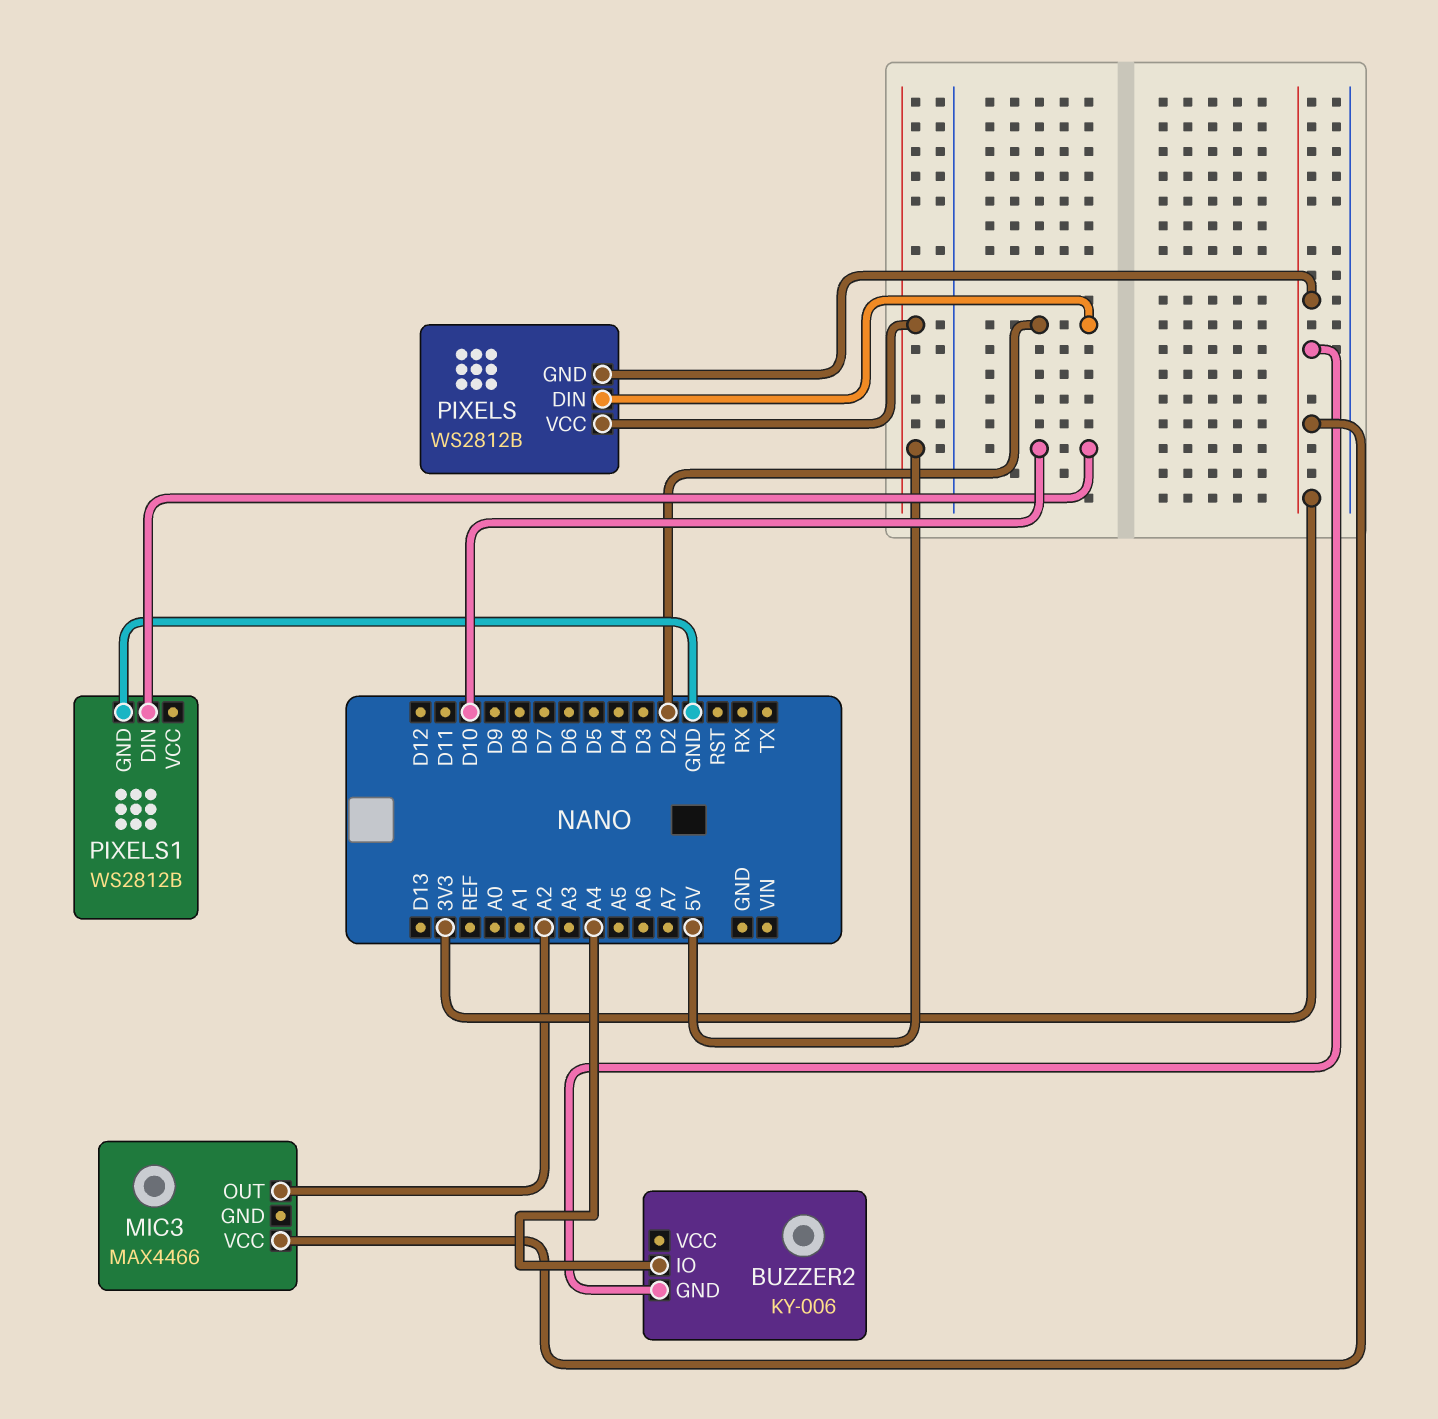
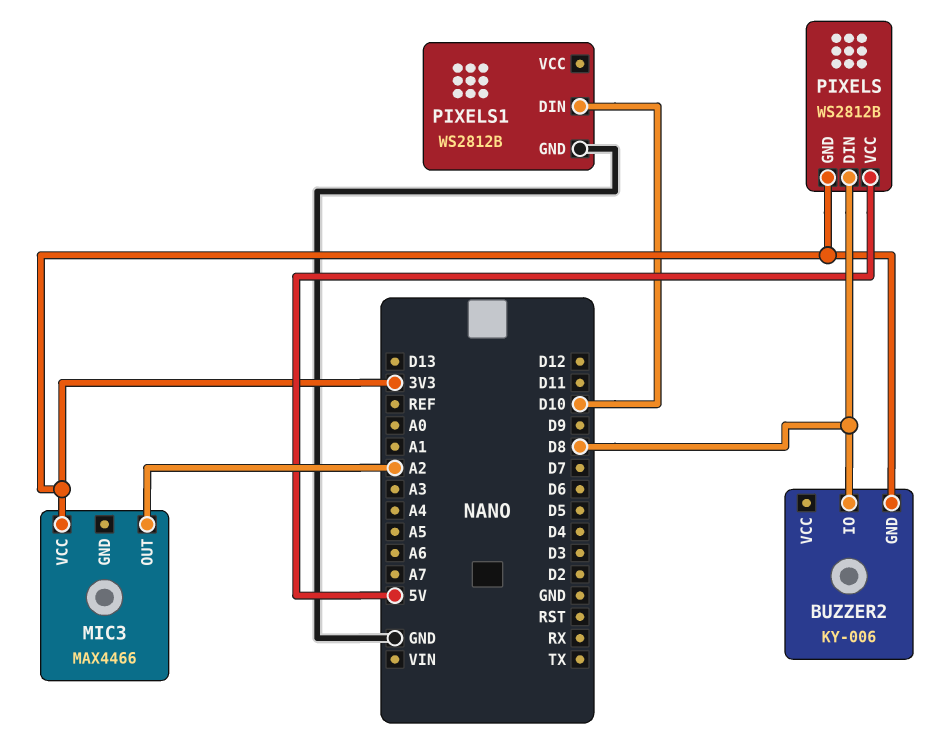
BUZZER2 pin IO: A4 -> D8
PIXELS pin DIN: D2 -> D8

